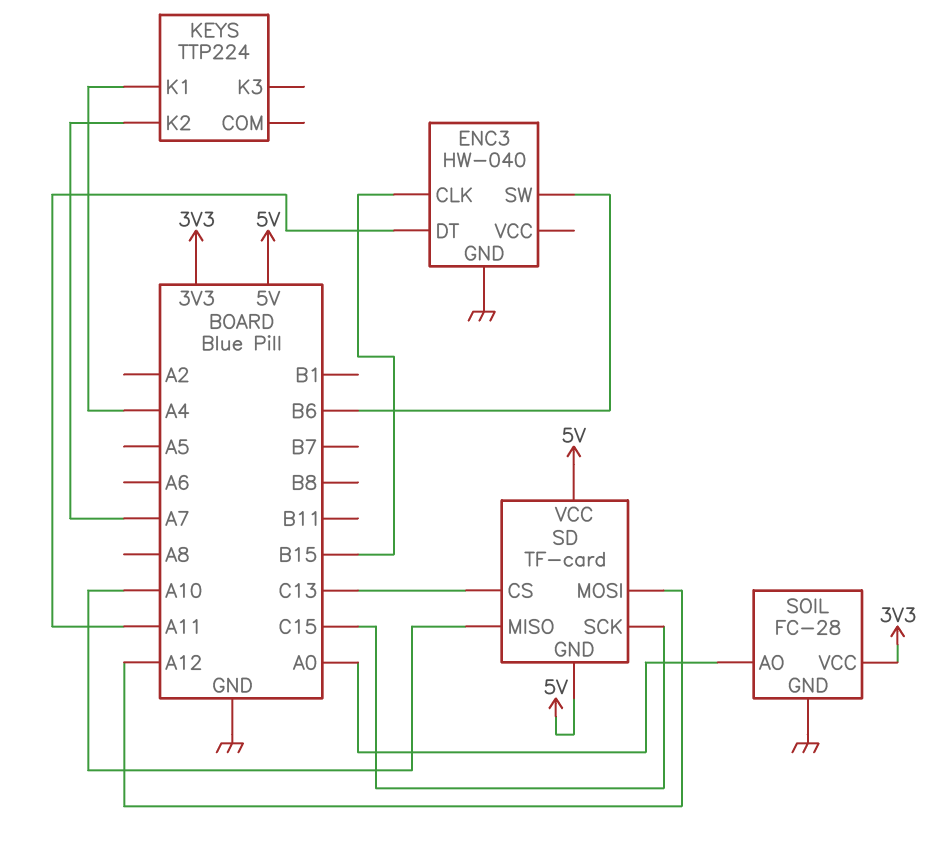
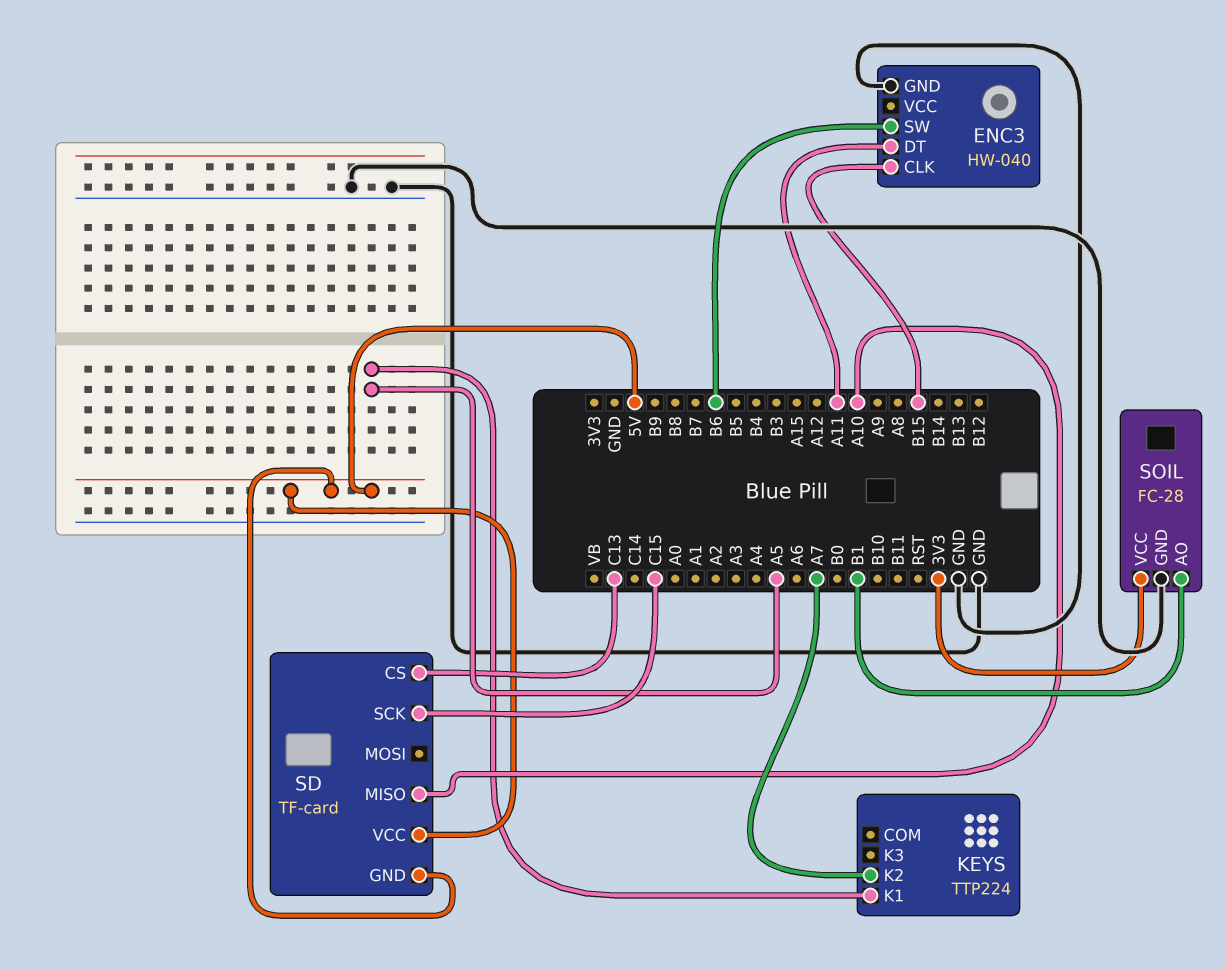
KEYS pin K1: A4 -> A5
SD pin MOSI: A12 -> none
SOIL pin AO: A0 -> B1

